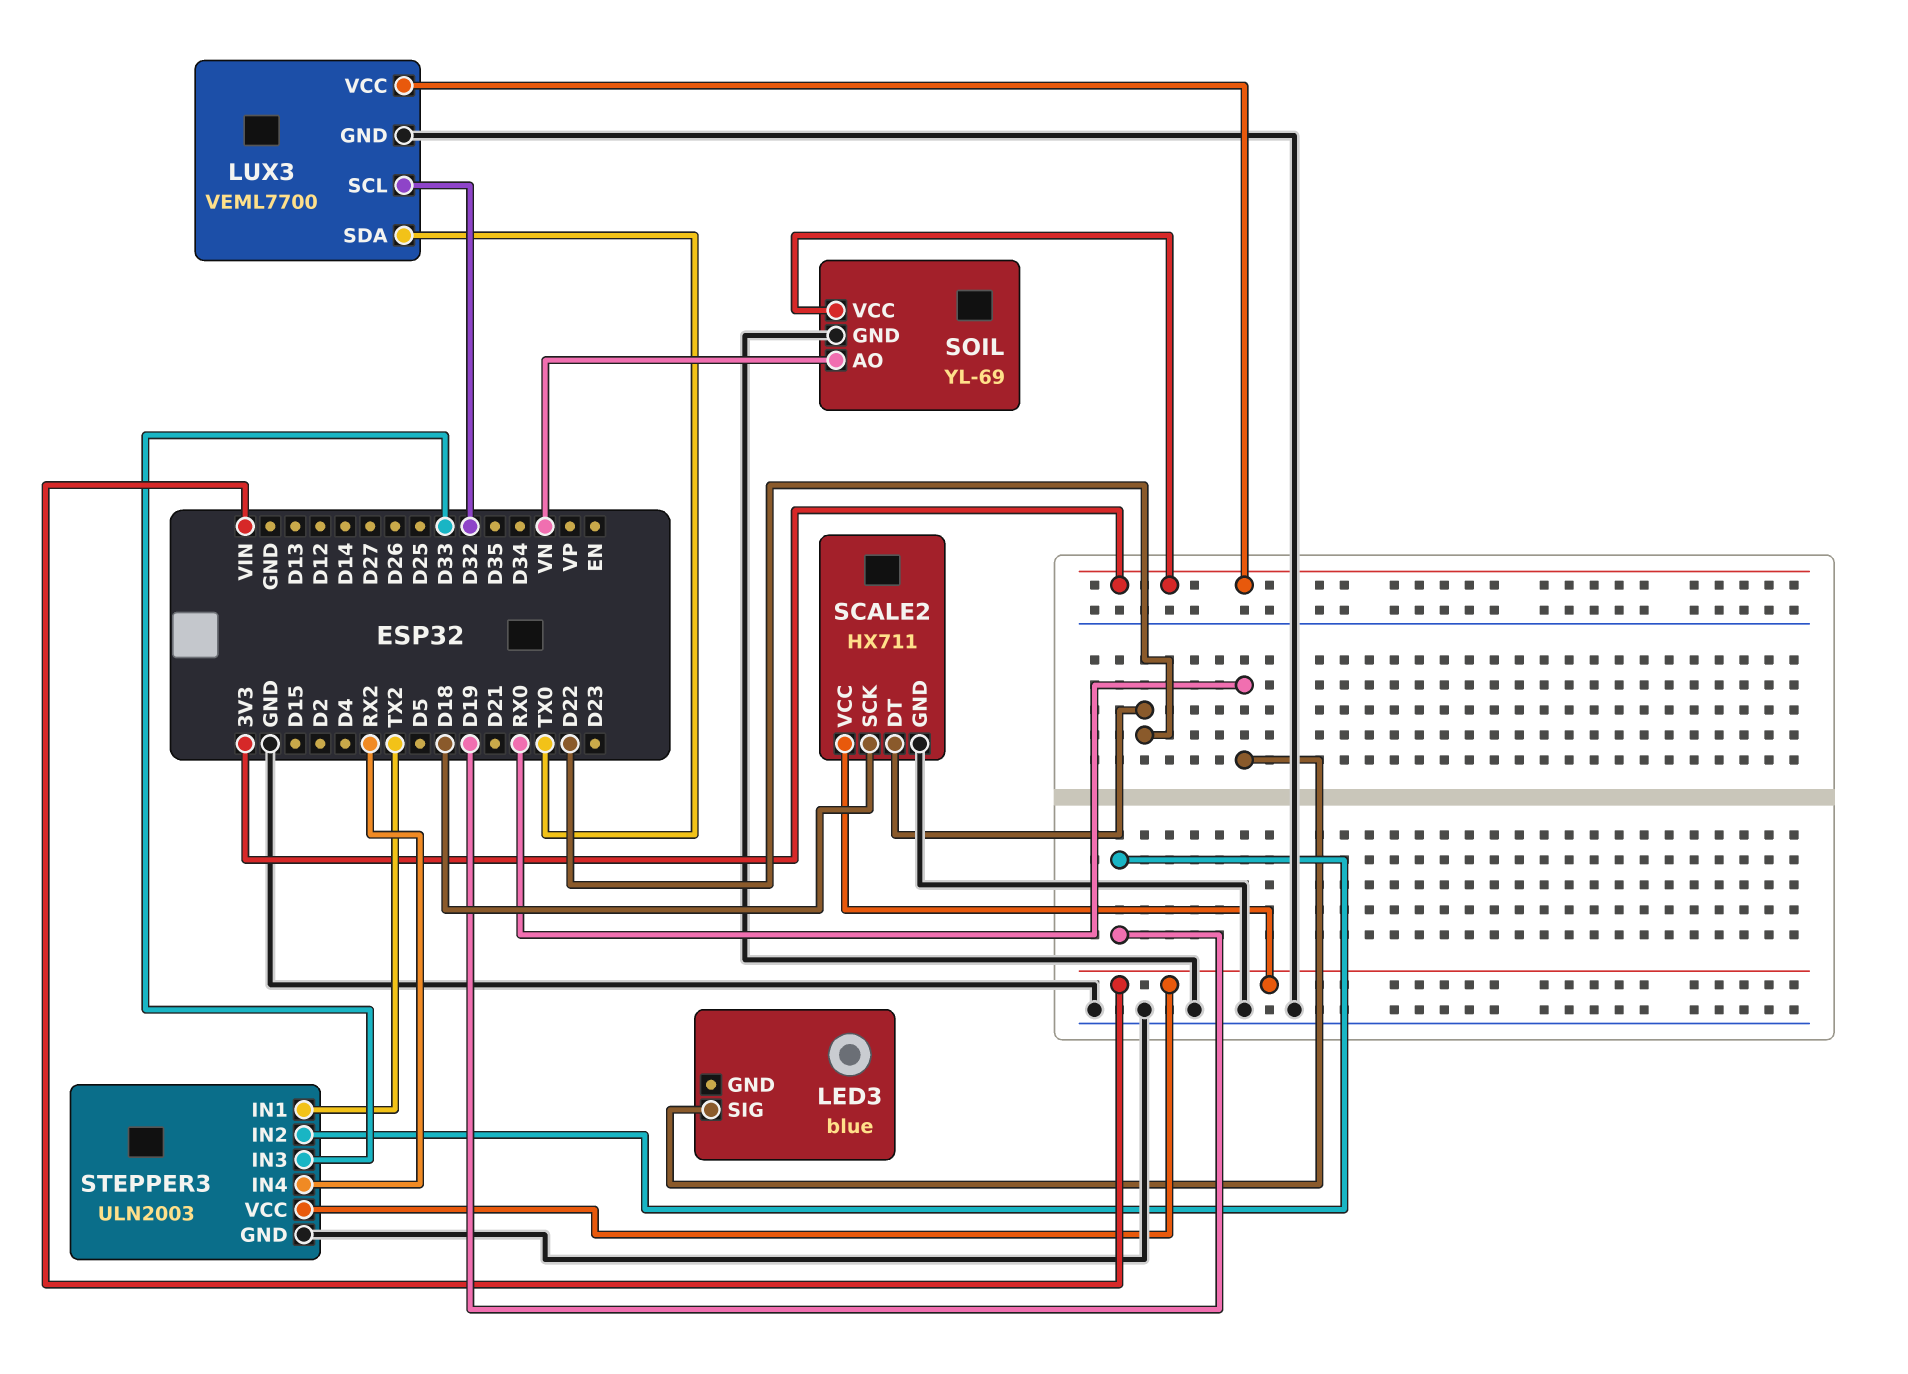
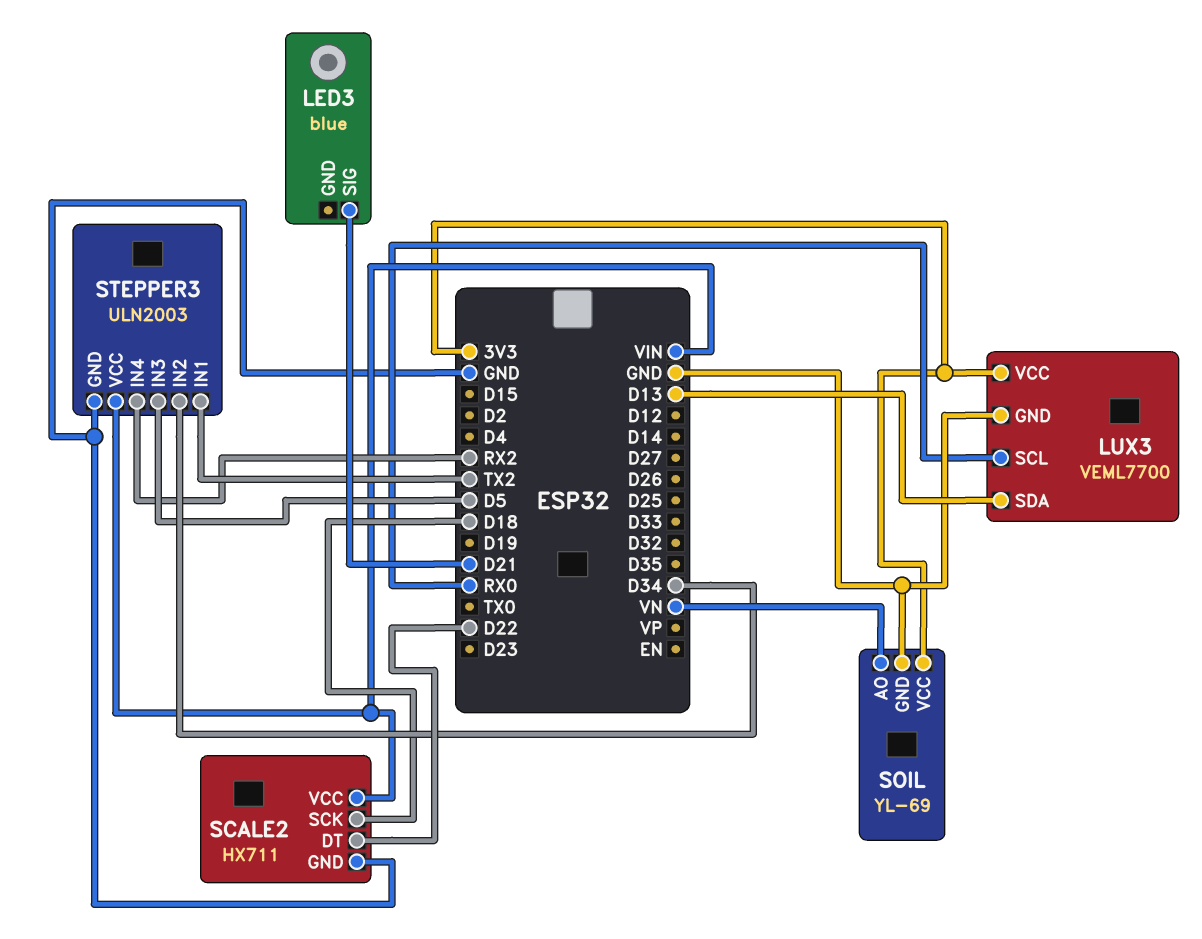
LED3 pin SIG: RX0 -> D21
LUX3 pin SCL: D32 -> RX0
LUX3 pin SDA: TX0 -> D13
STEPPER3 pin IN2: D19 -> D34
STEPPER3 pin IN3: D33 -> D5

